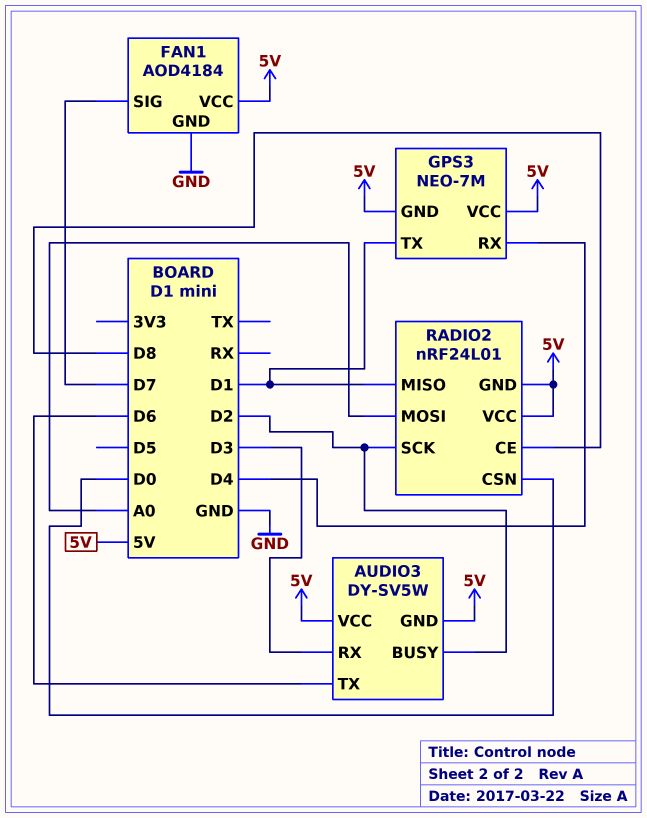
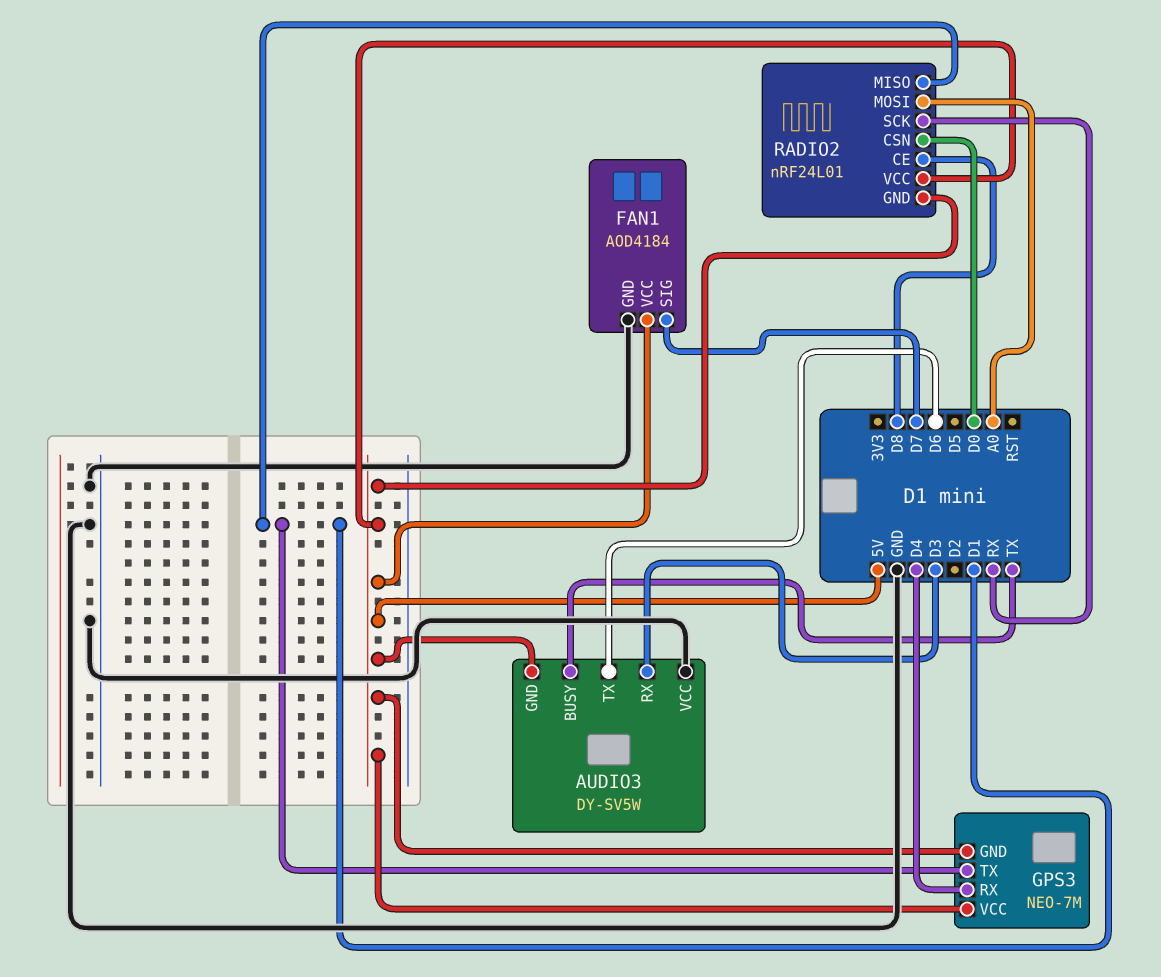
AUDIO3 pin BUSY: D2 -> TX
AUDIO3 pin VCC: 5V -> GND
RADIO2 pin SCK: D2 -> RX

